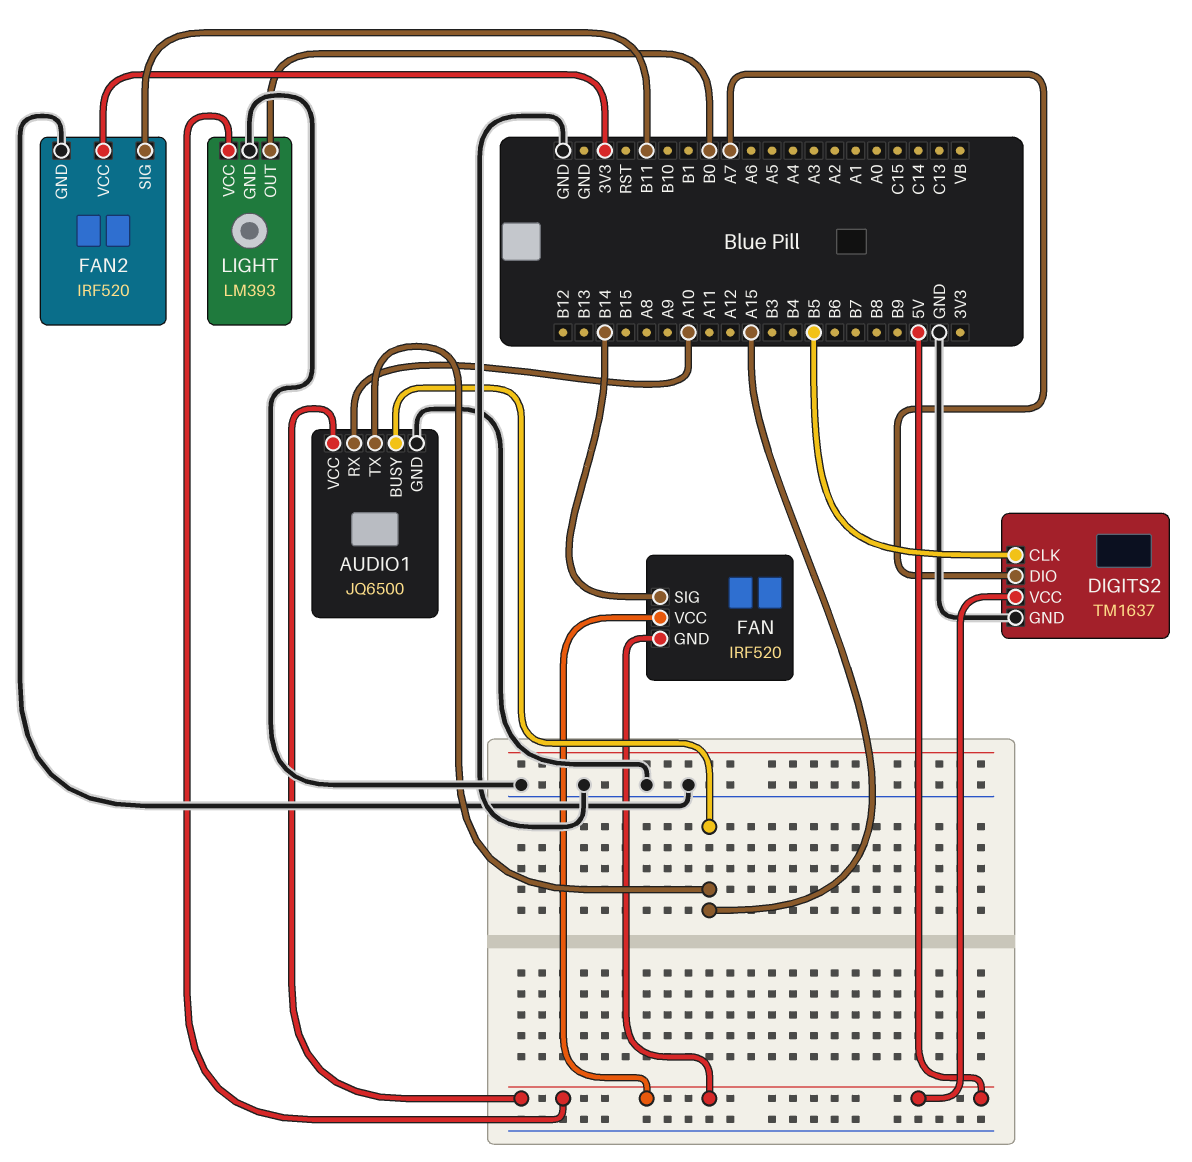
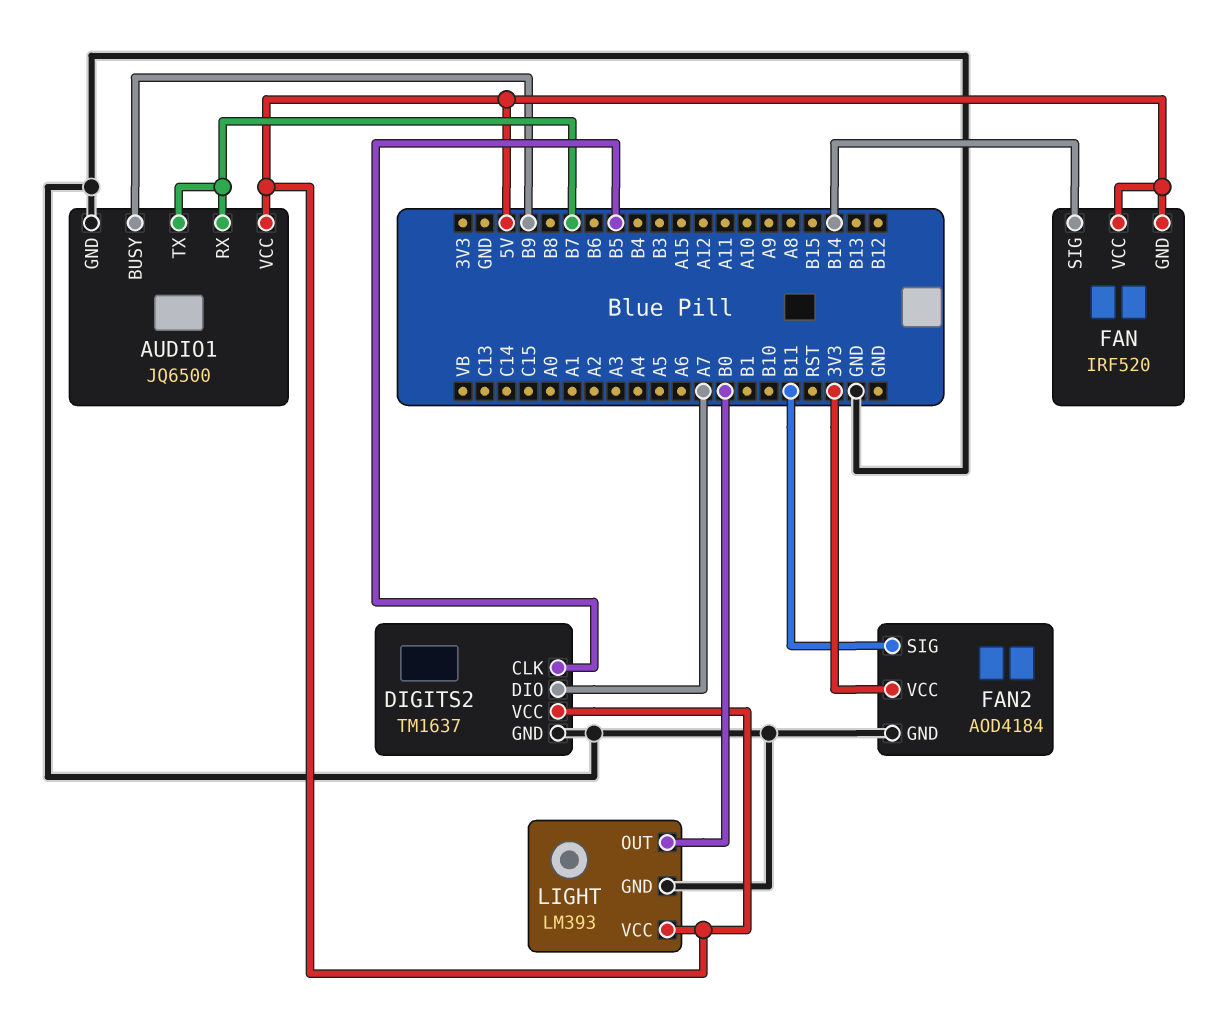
AUDIO1 pin BUSY: A15 -> B9
AUDIO1 pin RX: A10 -> B7
AUDIO1 pin TX: A15 -> B7
FAN2: IRF520 -> AOD4184

